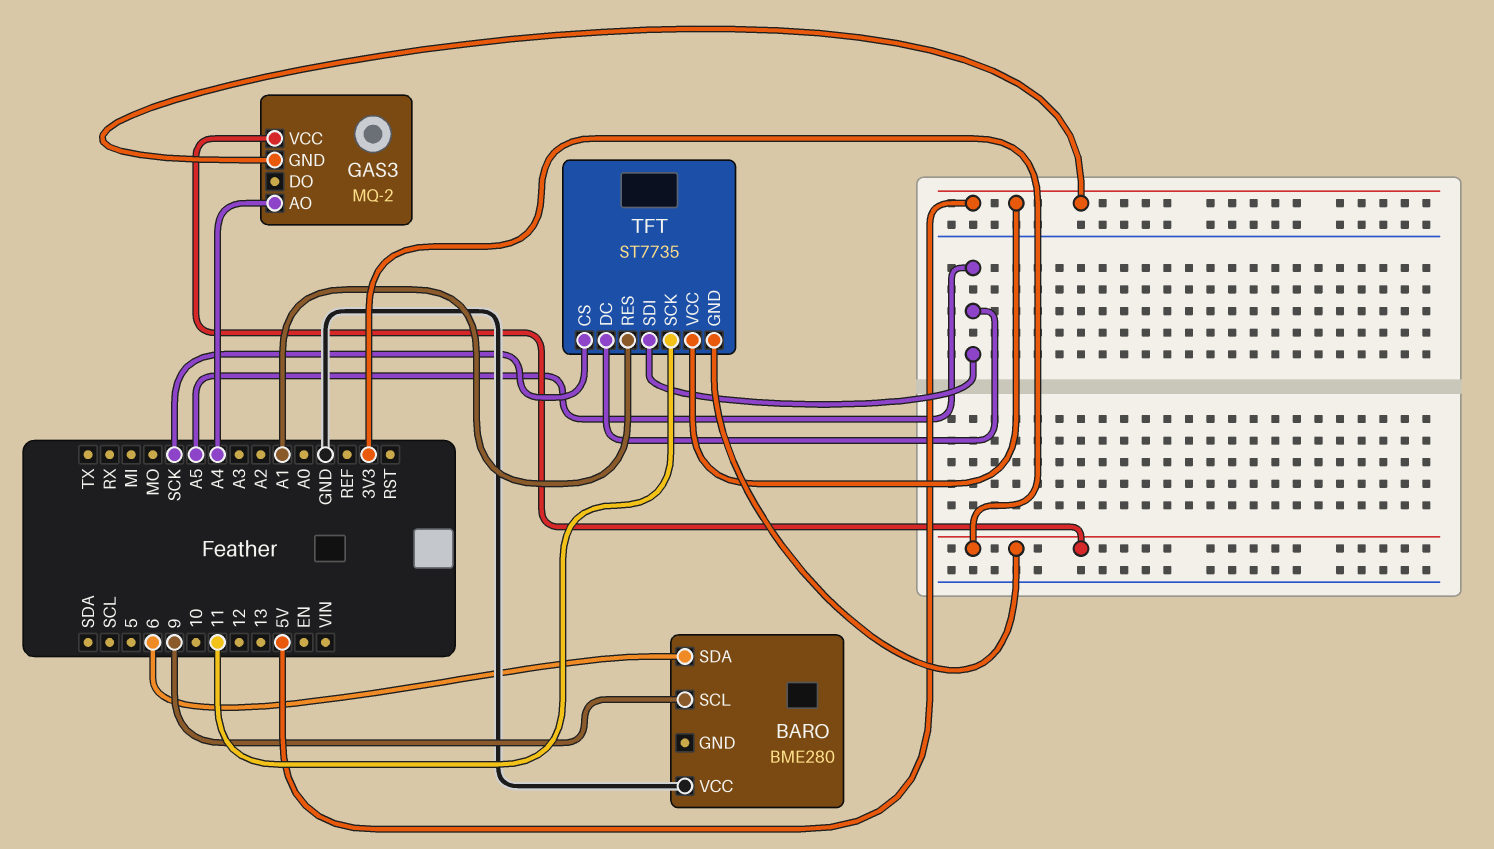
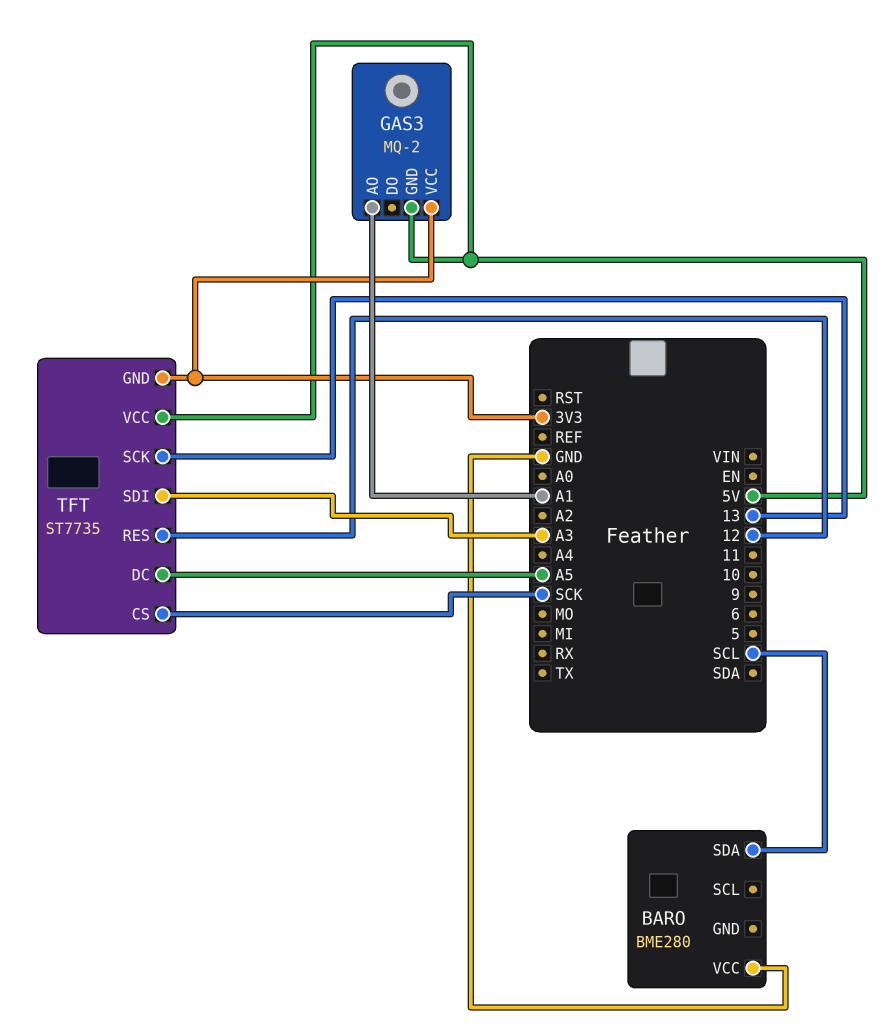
BARO pin SCL: 9 -> none
BARO pin SDA: 6 -> SCL
GAS3 pin AO: A4 -> A1
TFT pin RES: A1 -> 12
TFT pin SCK: 11 -> 13
TFT pin SDI: A5 -> A3

